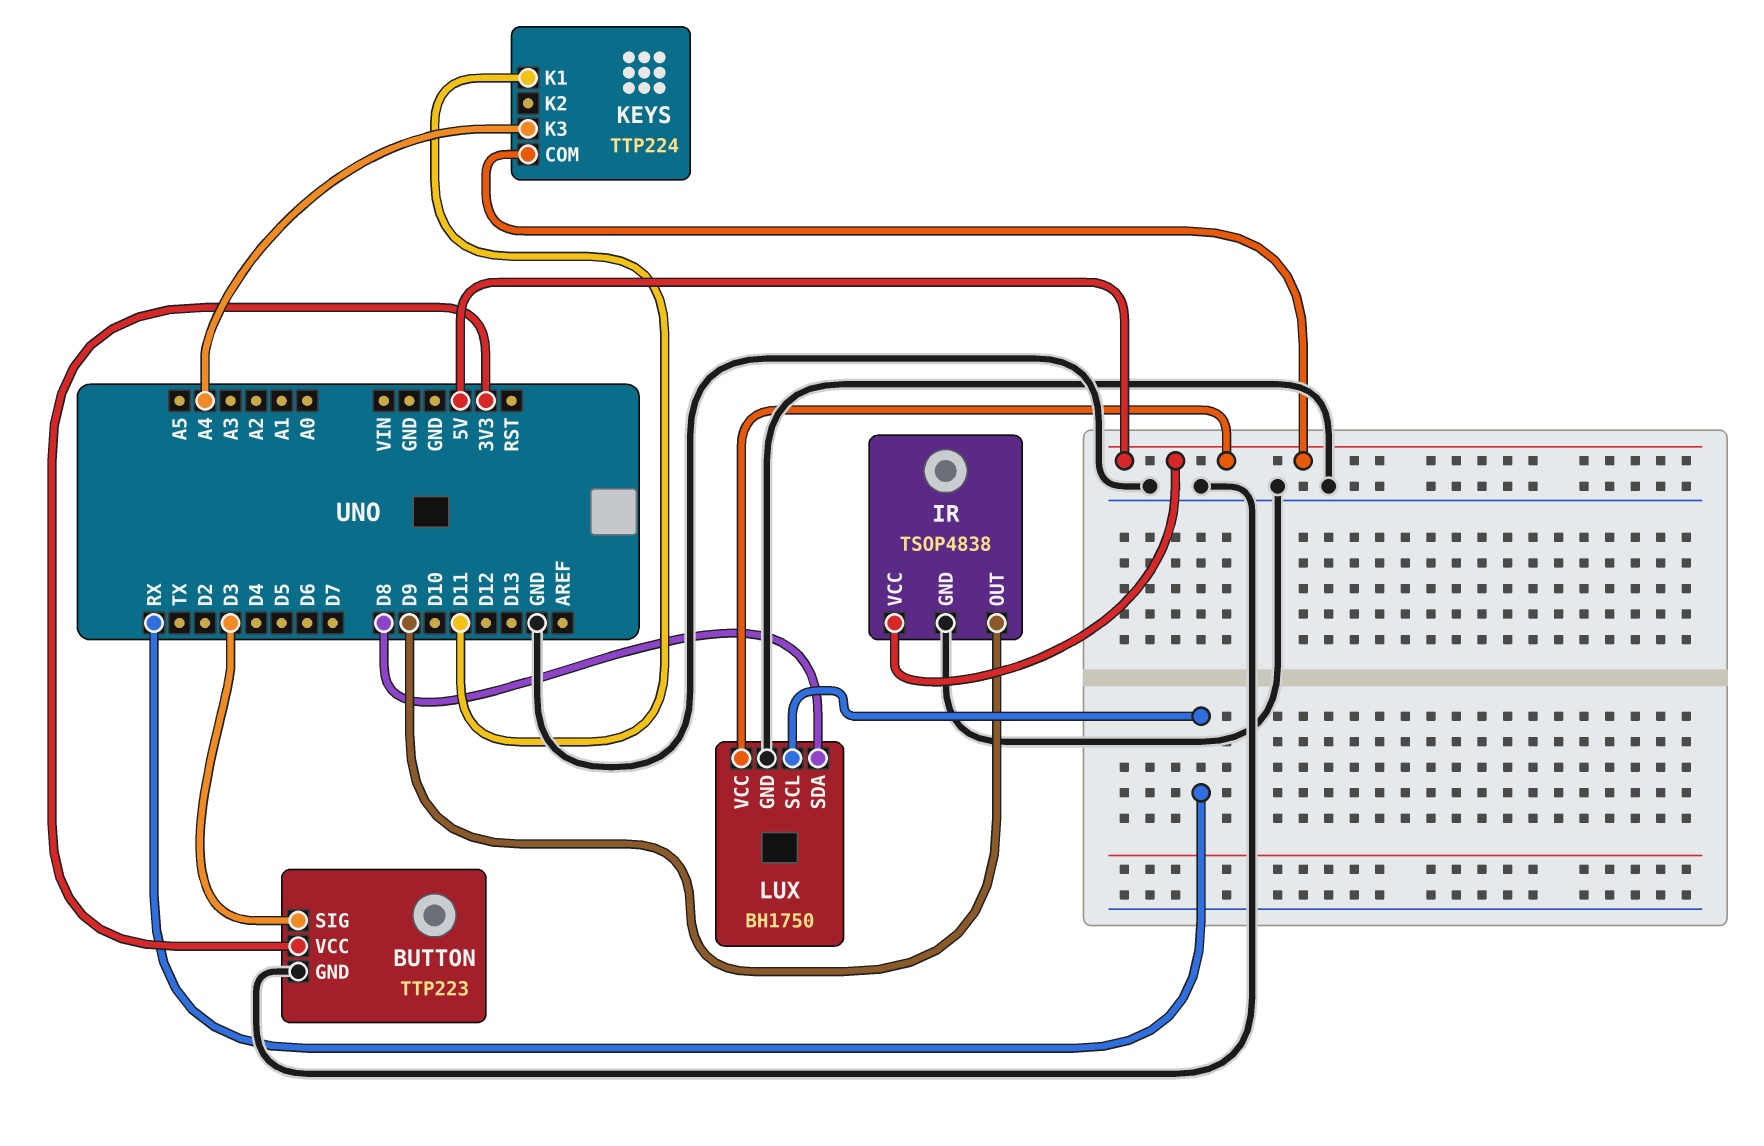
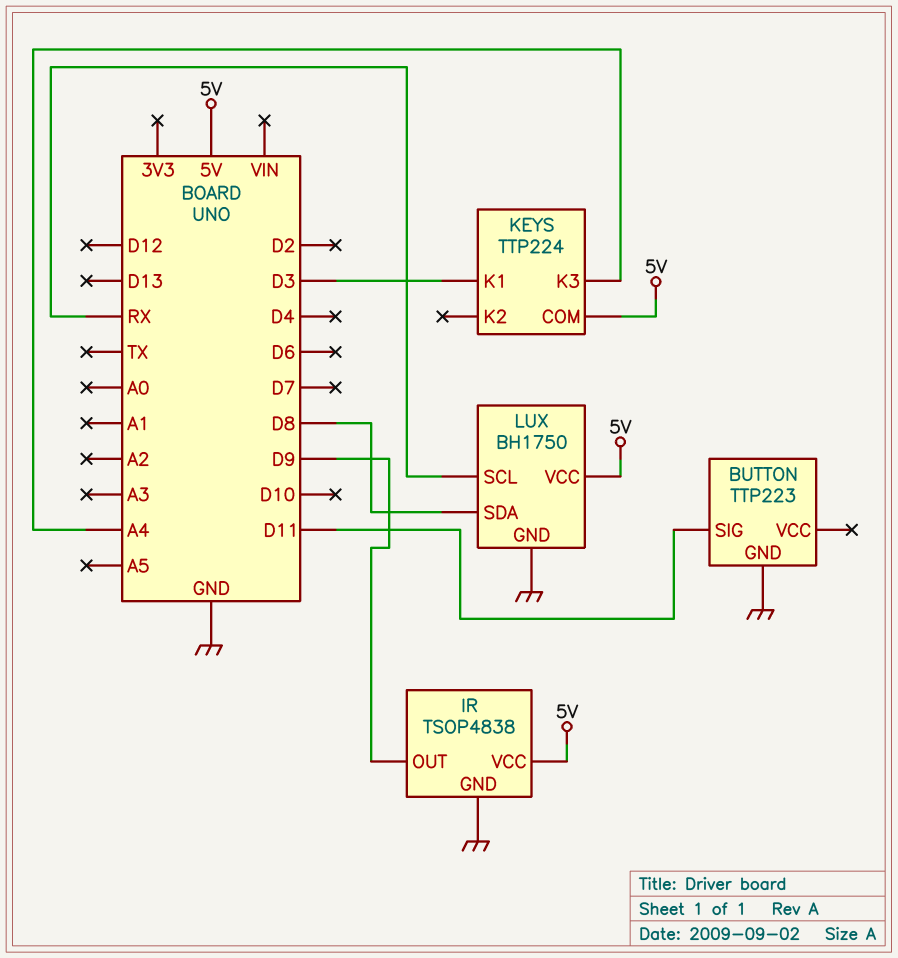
BUTTON pin SIG: D3 -> D11
BUTTON pin VCC: 3V3 -> none
KEYS pin K1: D11 -> D3

